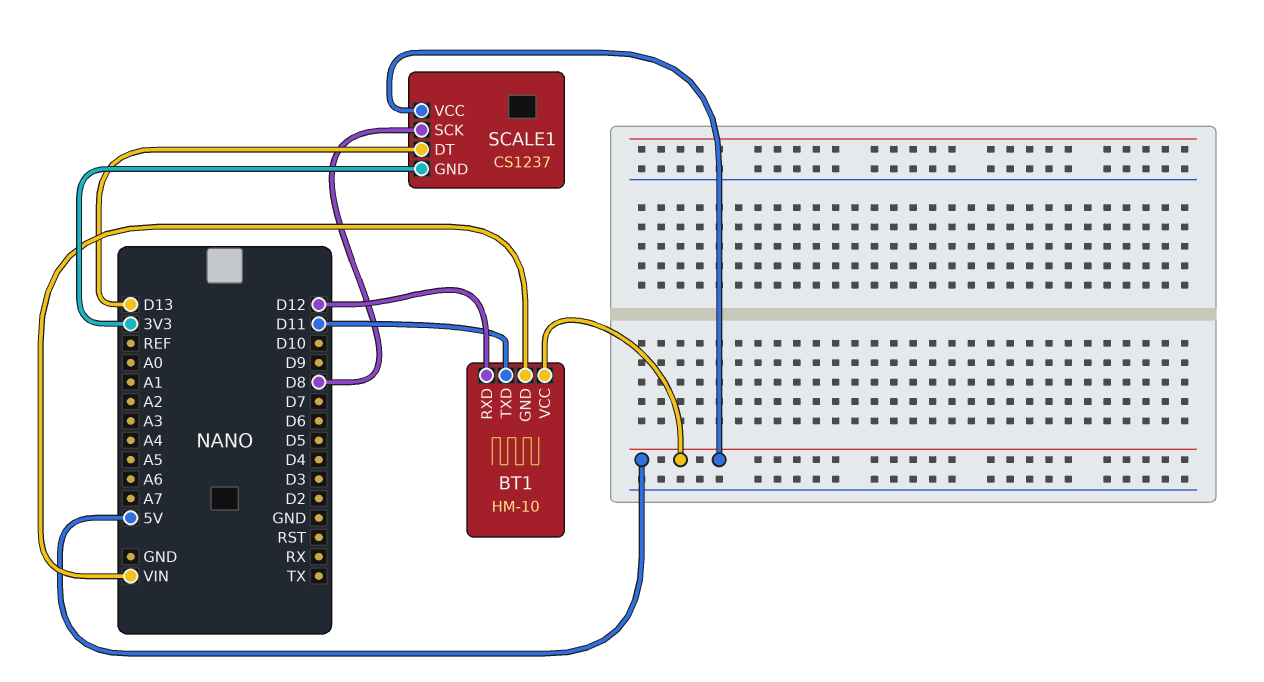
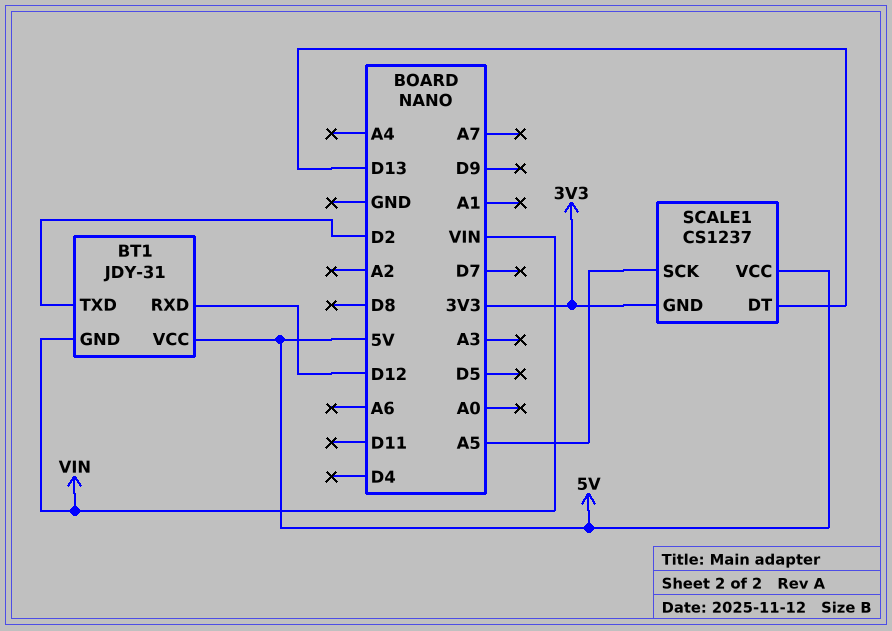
BT1: HM-10 -> JDY-31
BT1 pin TXD: D11 -> D2
SCALE1 pin SCK: D8 -> A5

